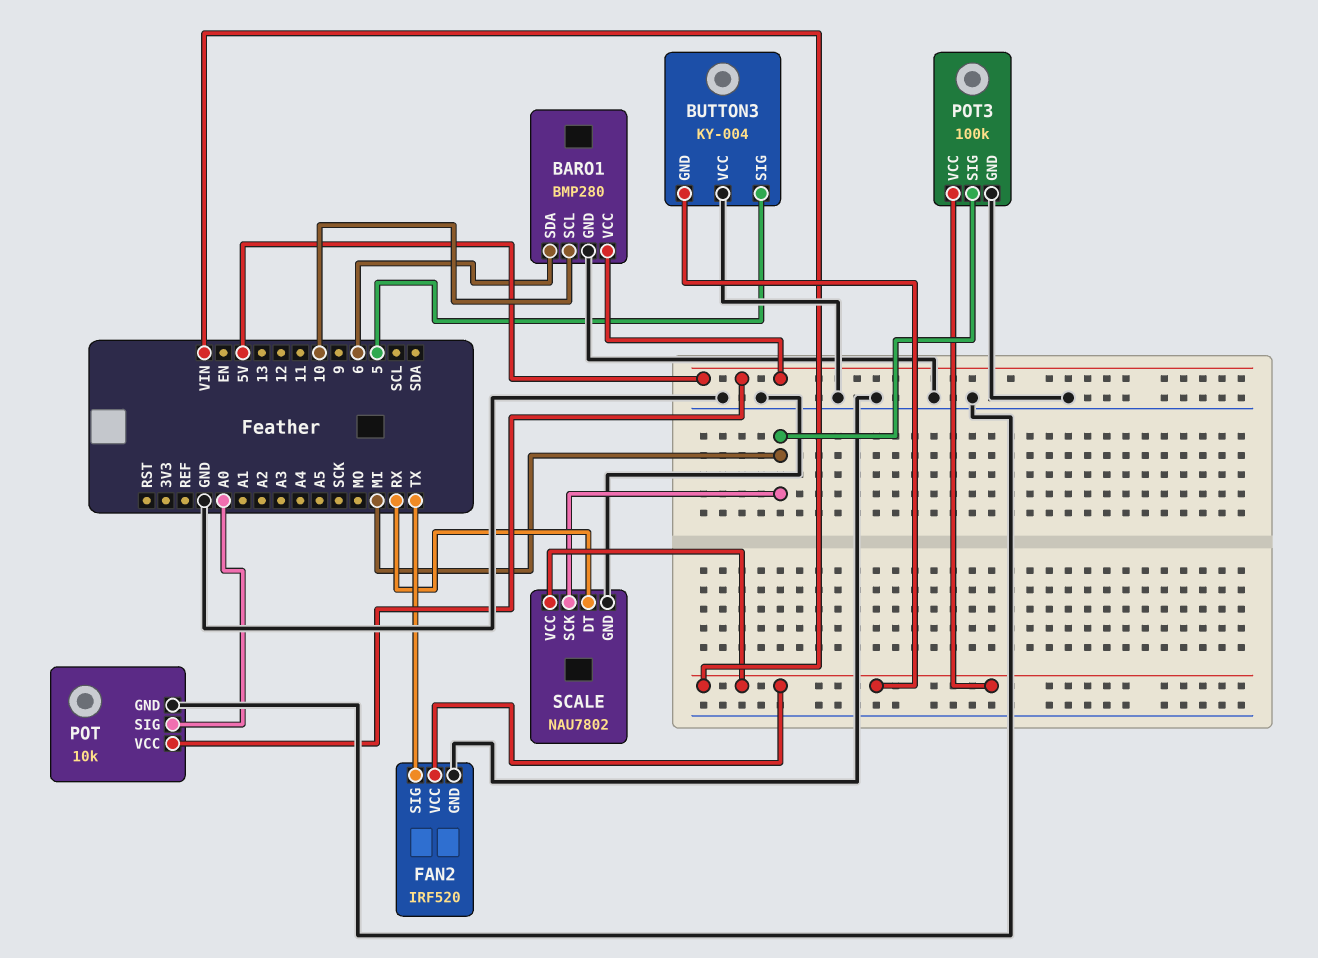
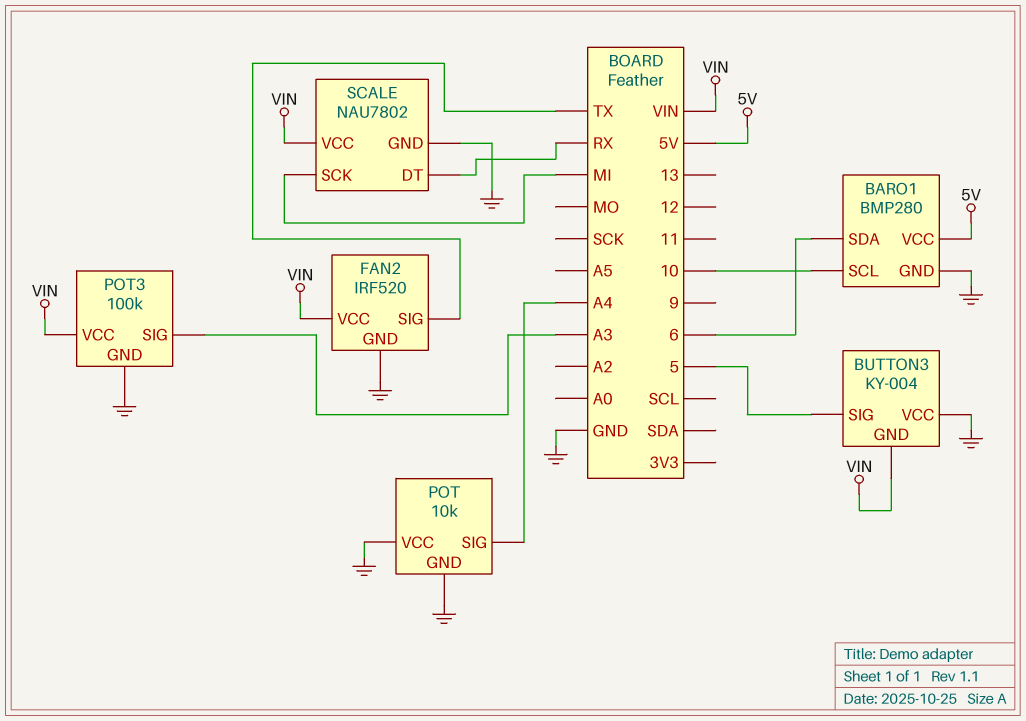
POT pin SIG: A0 -> A4
POT pin VCC: 5V -> GND
POT3 pin SIG: MI -> A3

